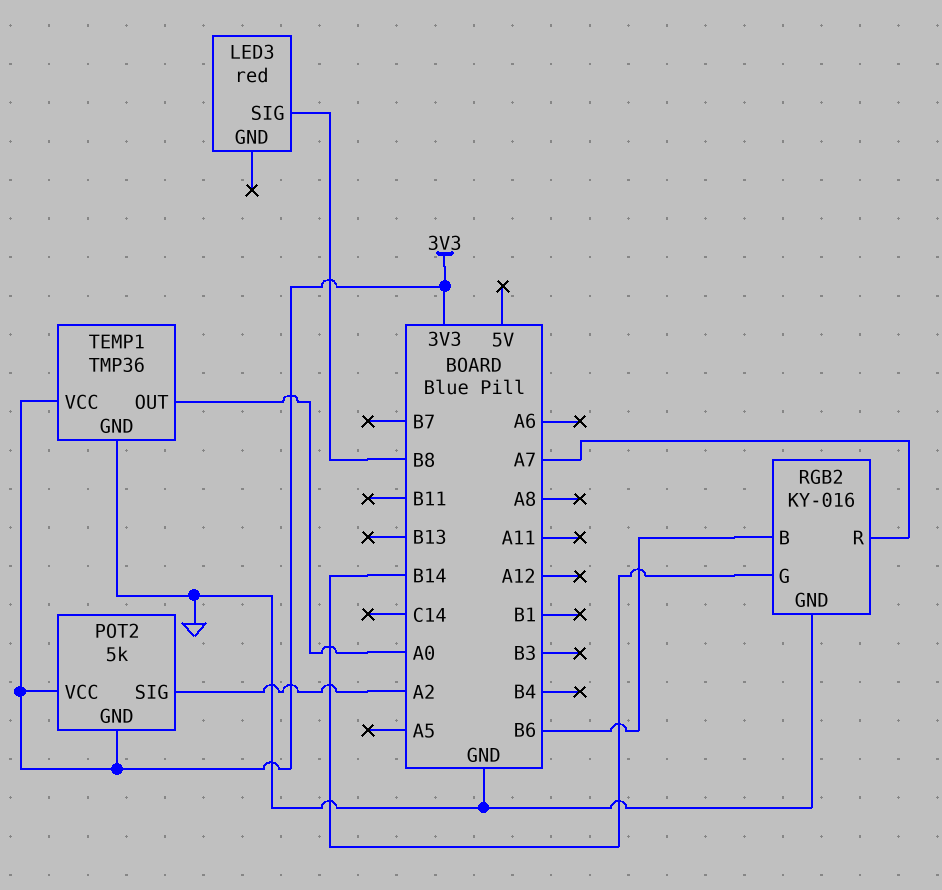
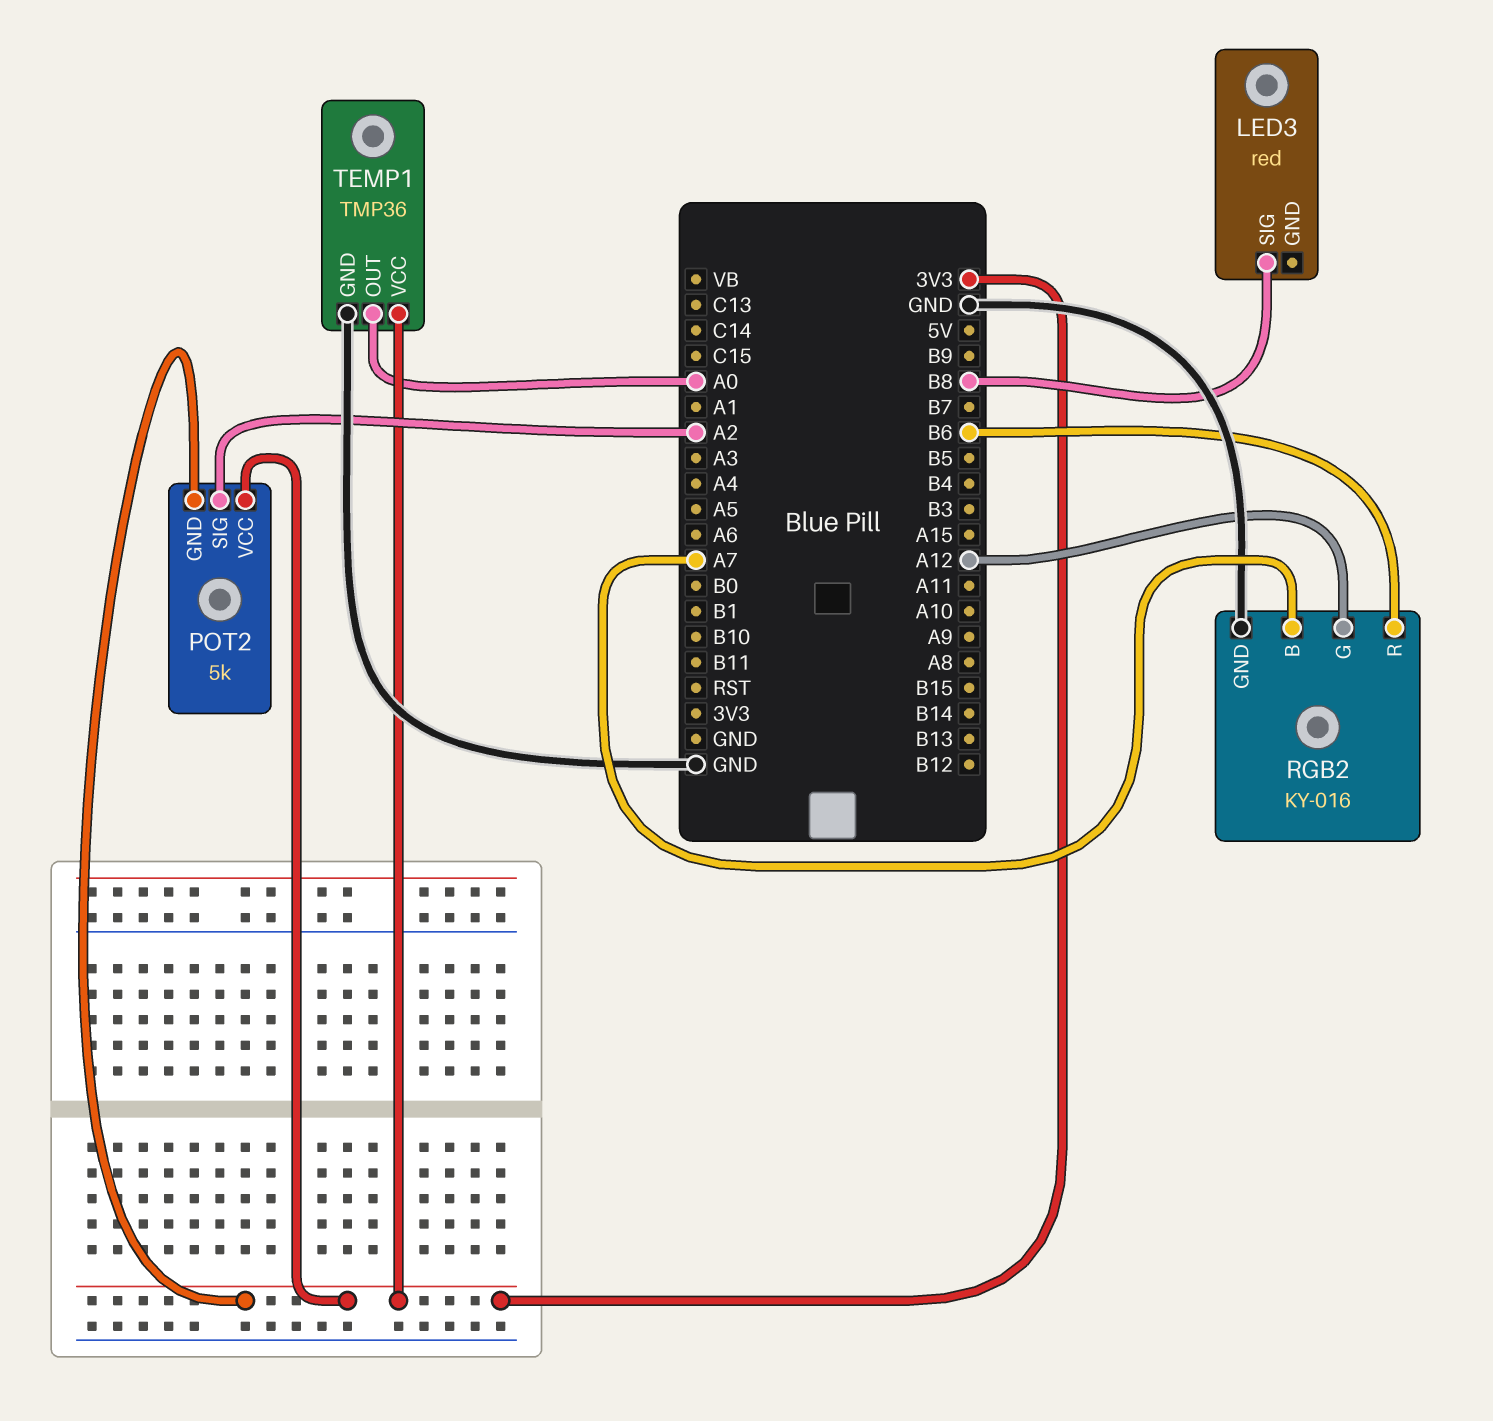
RGB2 pin B: B6 -> A7
RGB2 pin G: B14 -> A12
RGB2 pin R: A7 -> B6

